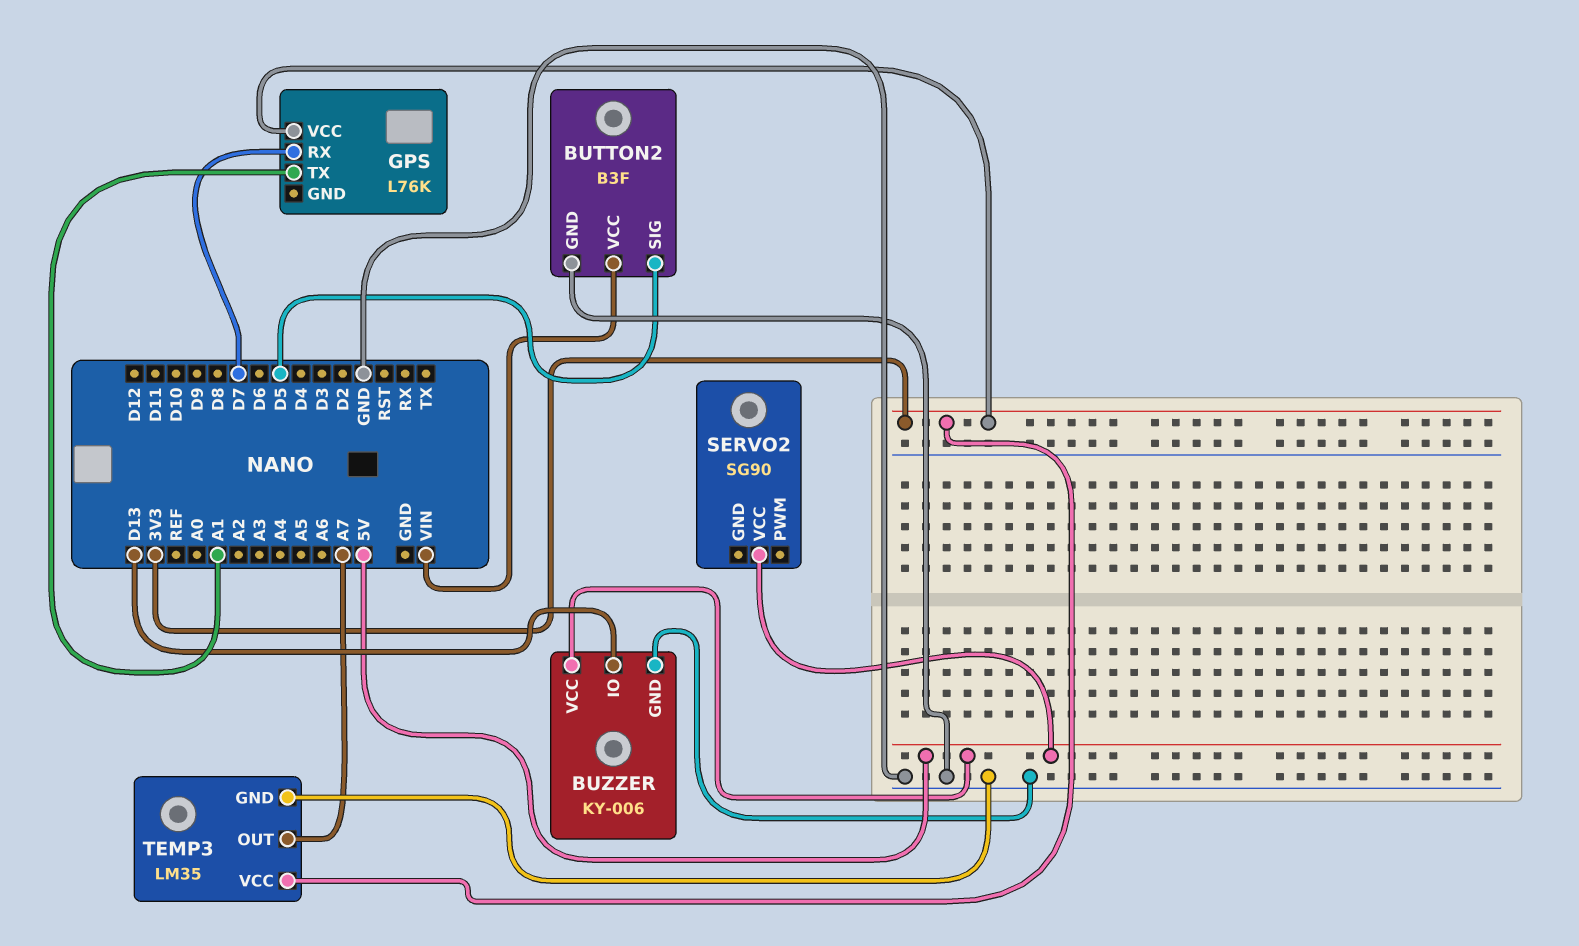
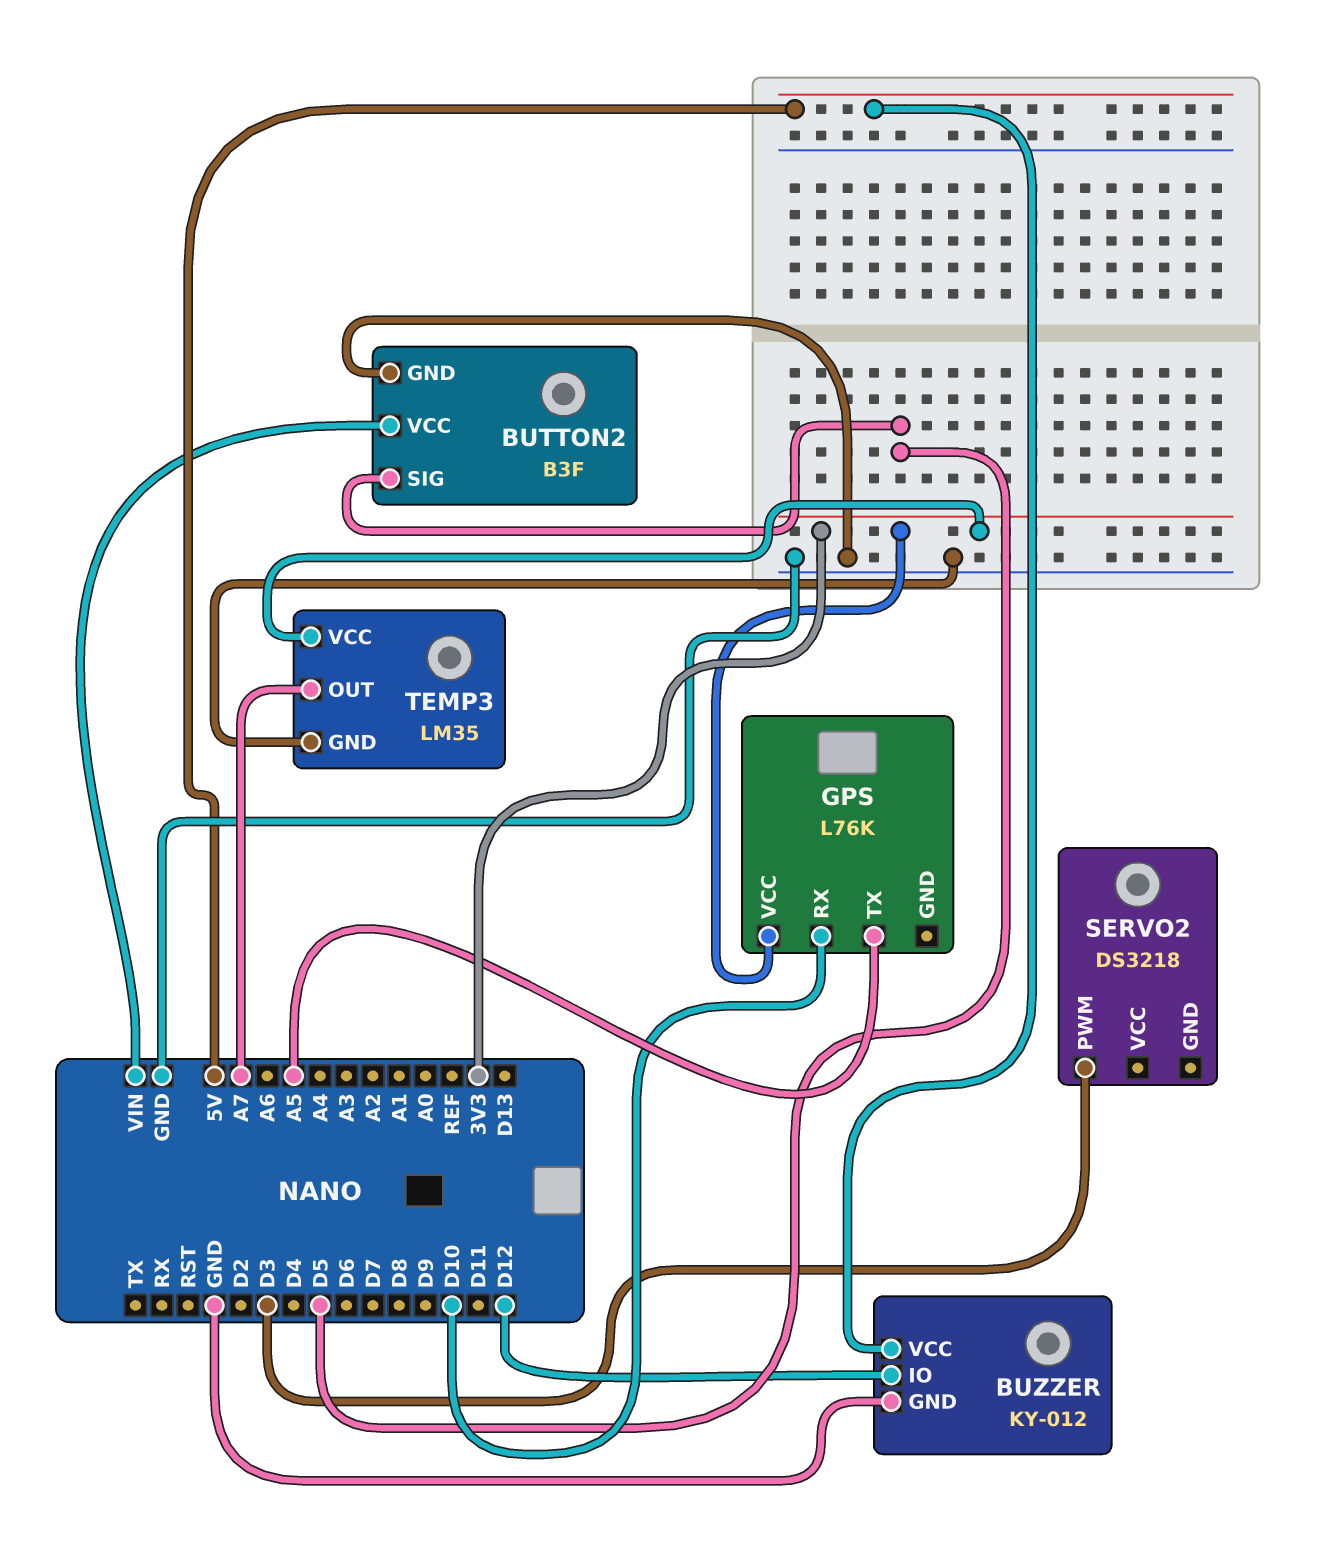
BUZZER: KY-006 -> KY-012
BUZZER pin IO: D13 -> D12
GPS pin RX: D7 -> D10
GPS pin TX: A1 -> A5
SERVO2: SG90 -> DS3218
SERVO2 pin PWM: none -> D3
SERVO2 pin VCC: 5V -> none

